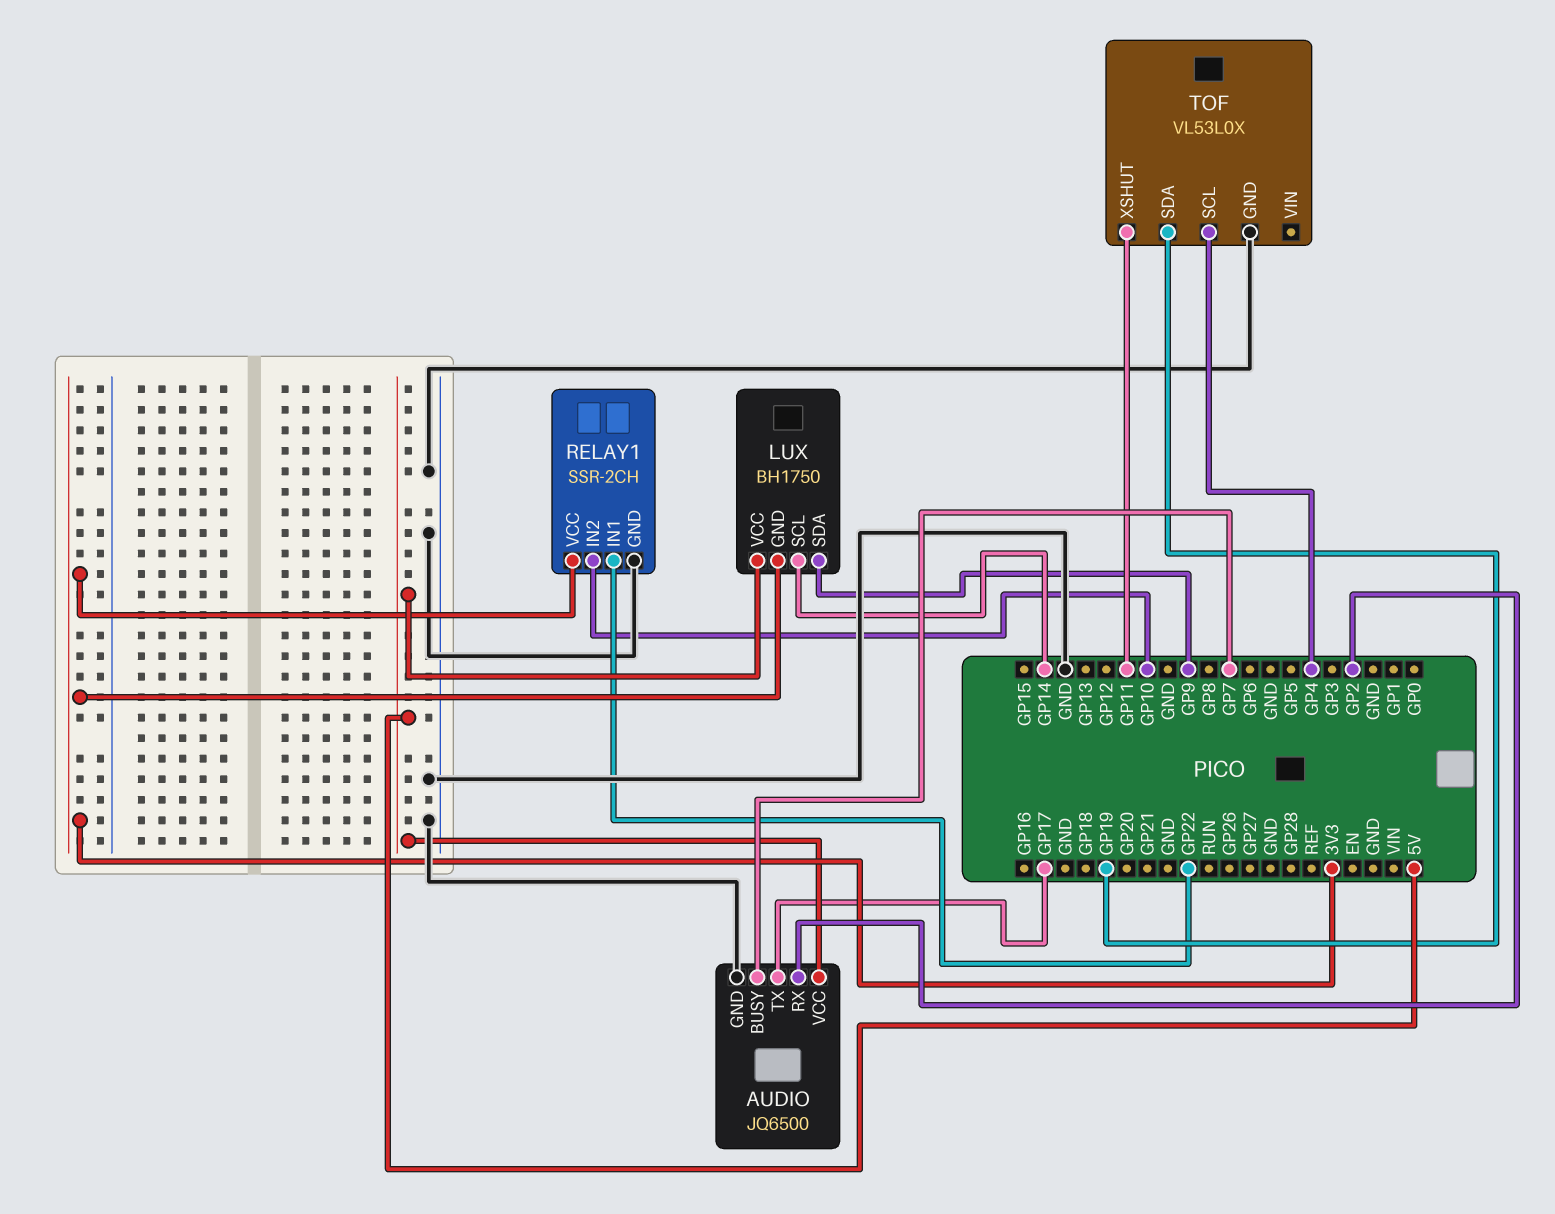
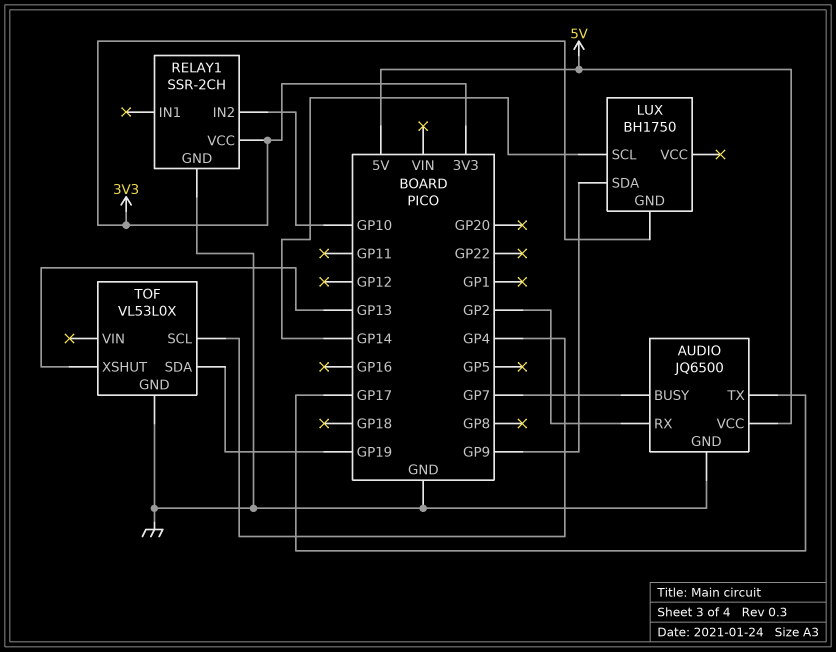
LUX pin VCC: 5V -> none
RELAY1 pin IN1: GP22 -> none
TOF pin XSHUT: GP11 -> GP13

